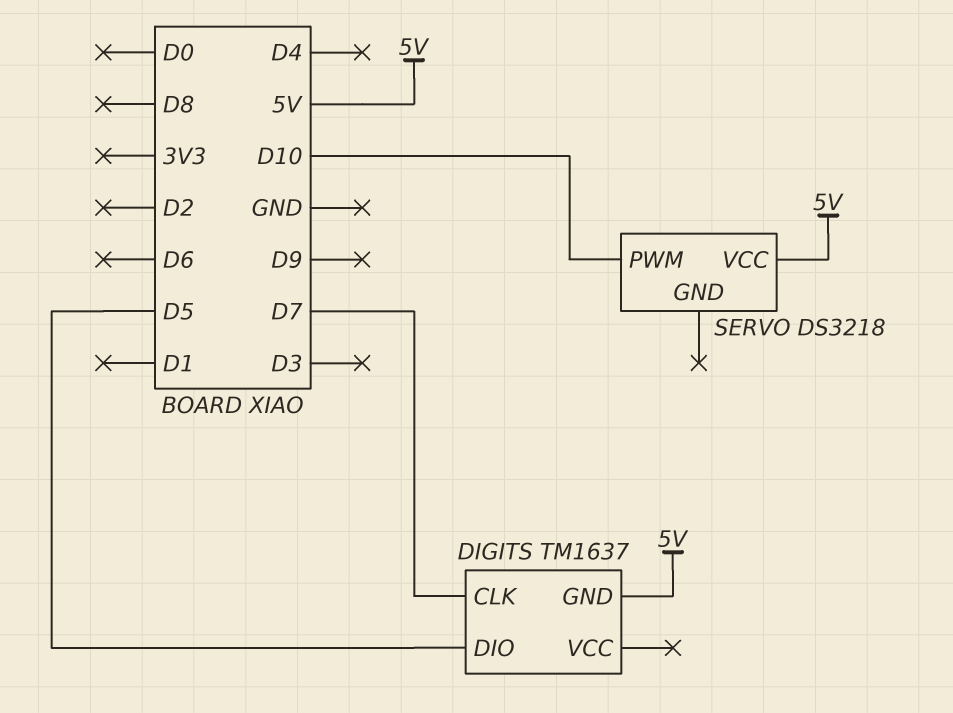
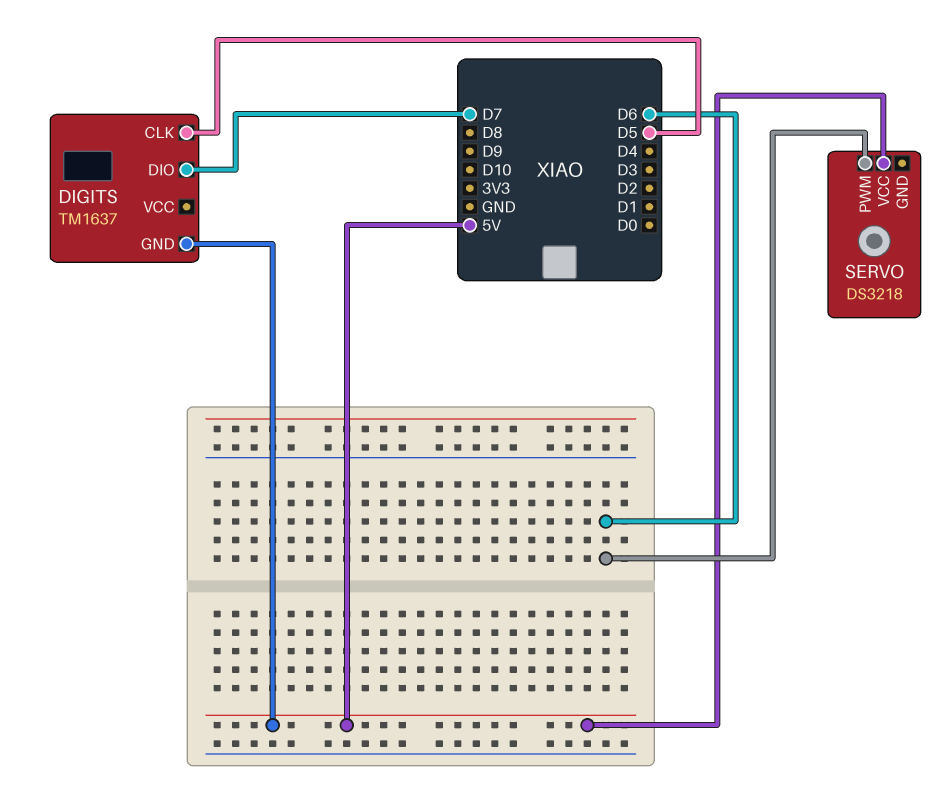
DIGITS pin CLK: D7 -> D5
DIGITS pin DIO: D5 -> D7
SERVO pin PWM: D10 -> D6

